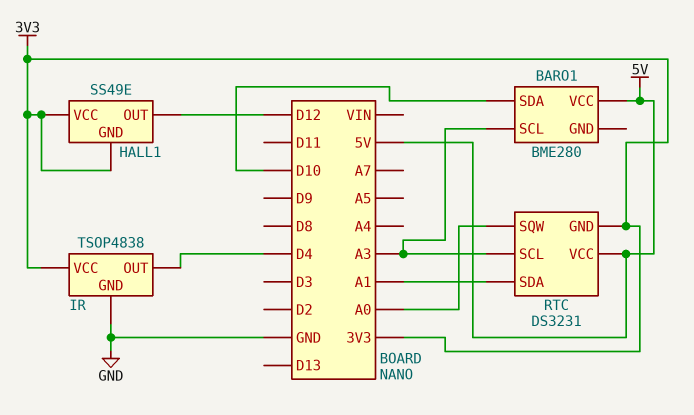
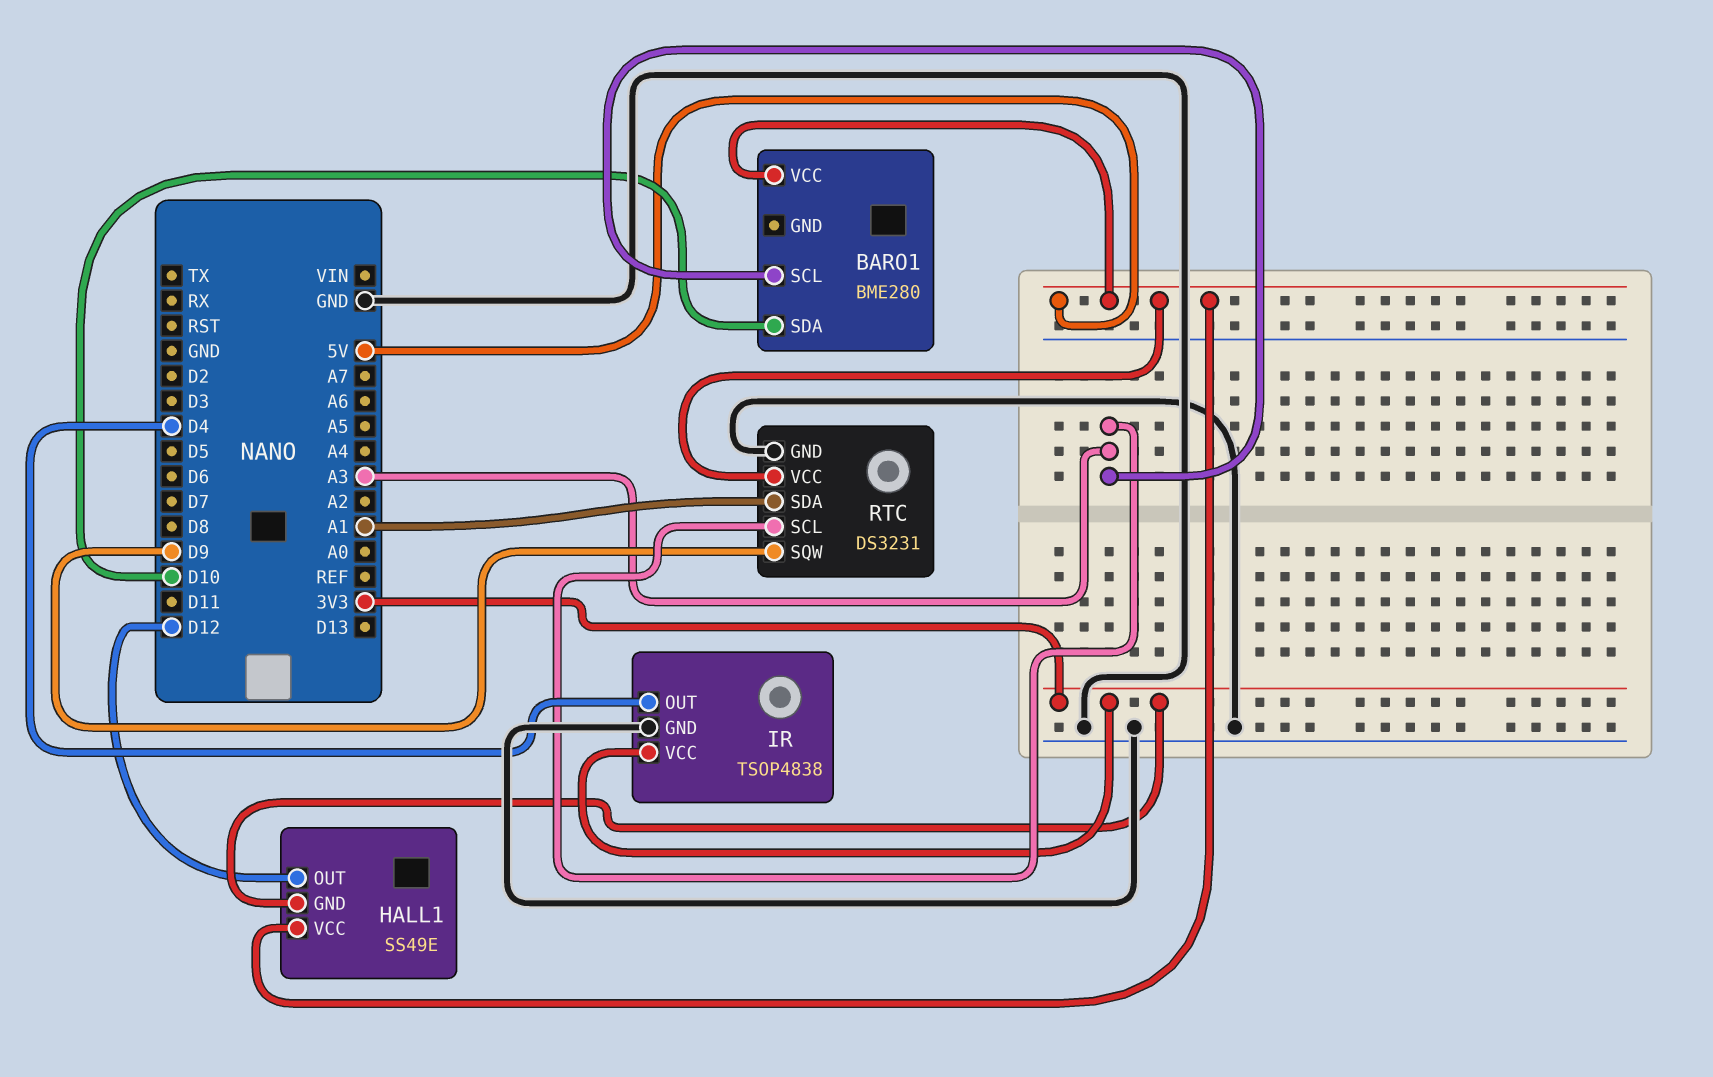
HALL1 pin VCC: 3V3 -> 5V
RTC pin GND: 3V3 -> GND
RTC pin SQW: A0 -> D9

